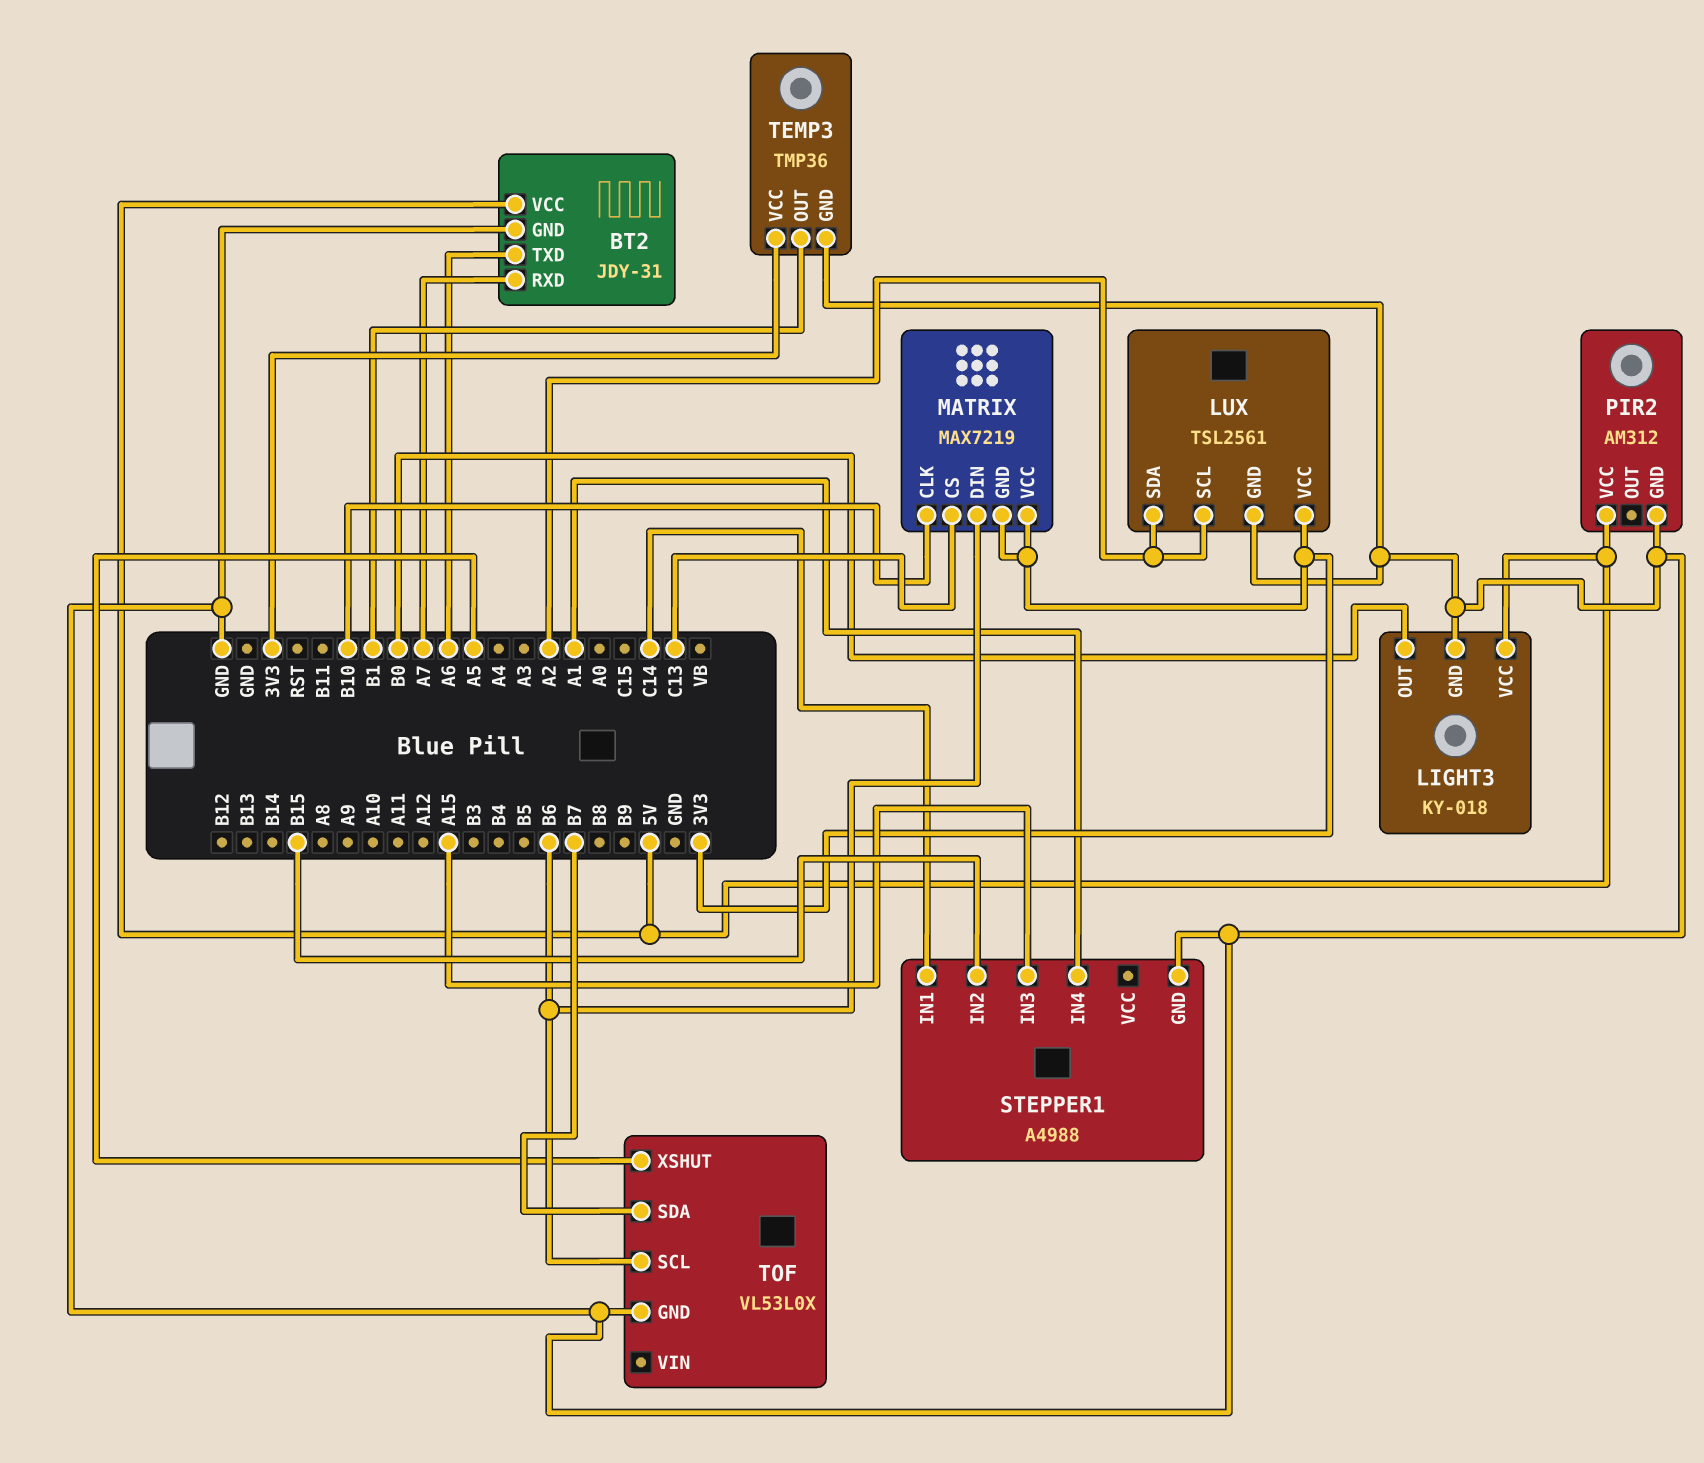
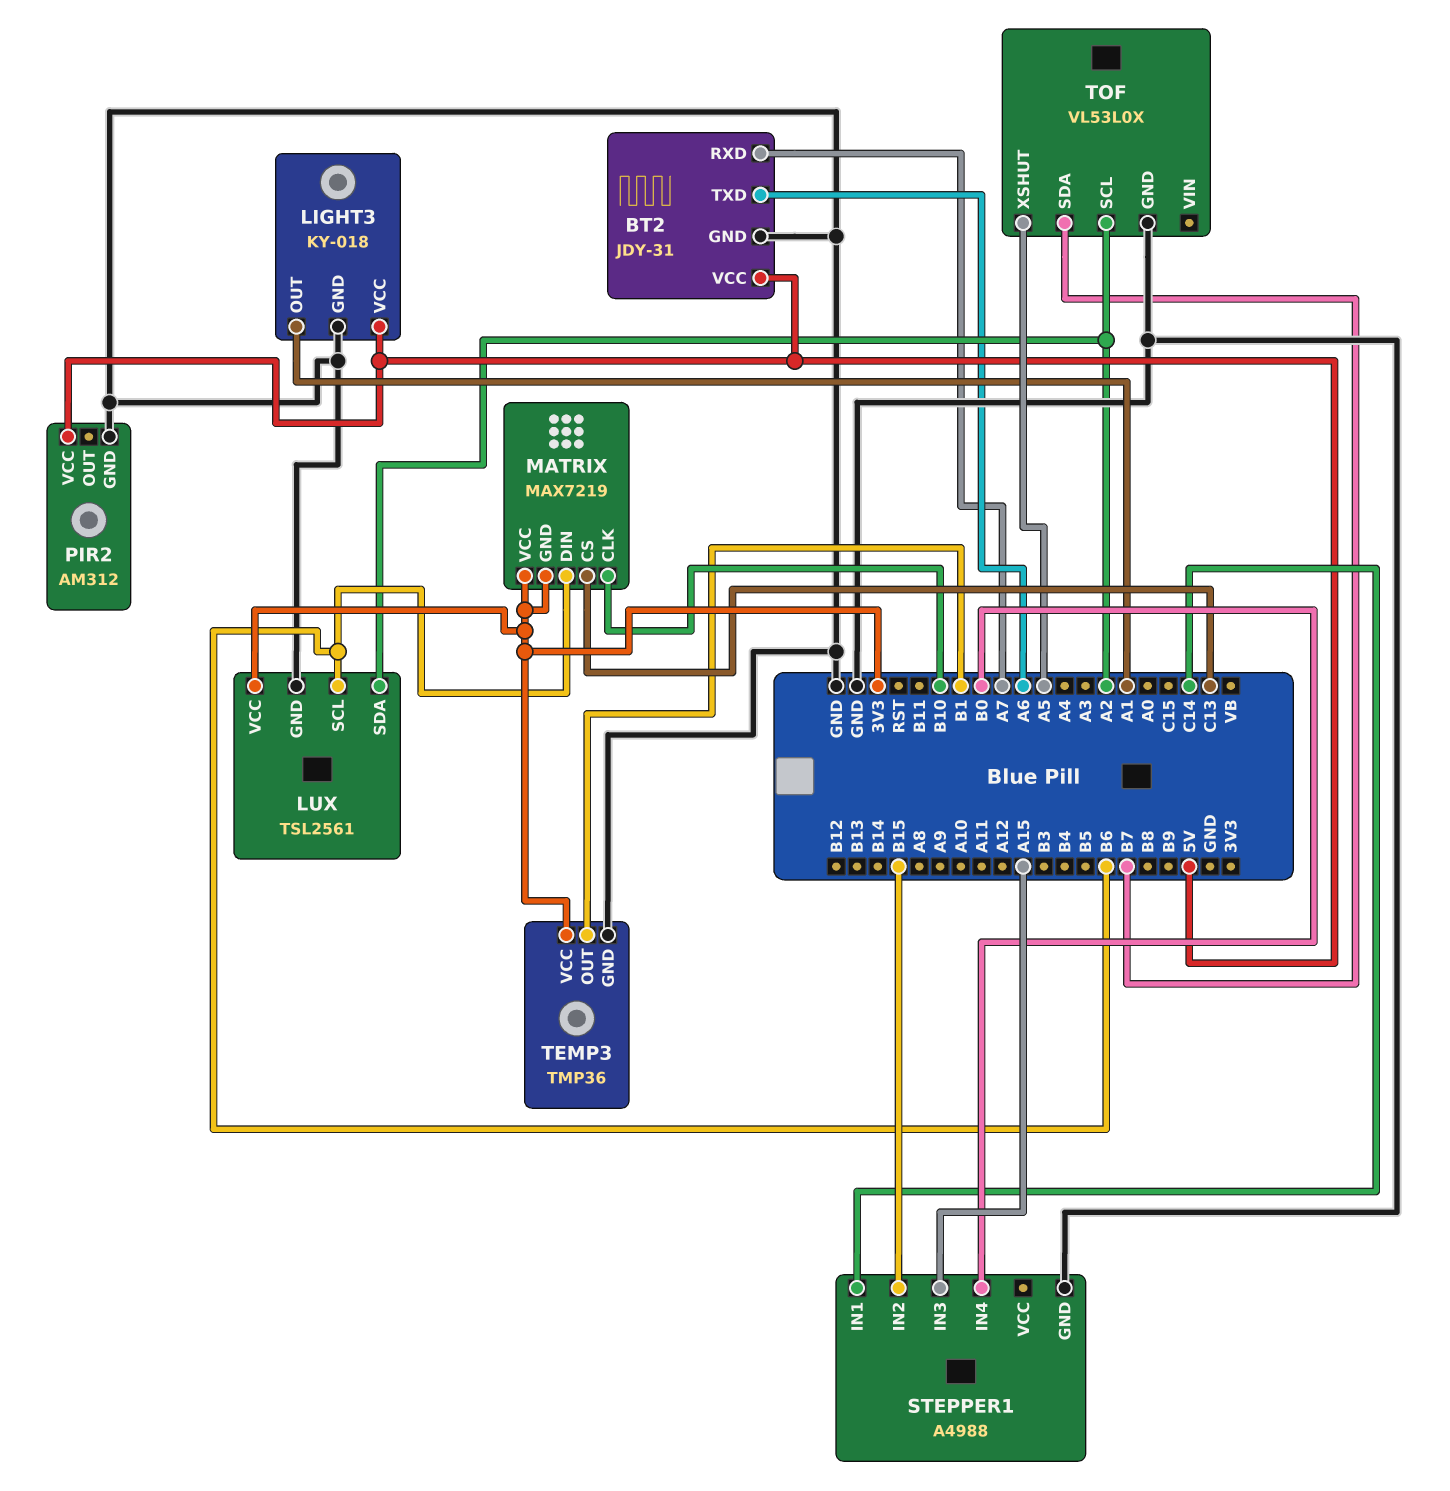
LIGHT3 pin OUT: B0 -> A1
LUX pin SCL: A2 -> B6
STEPPER1 pin IN4: A1 -> B0
TOF pin SCL: B6 -> A2

